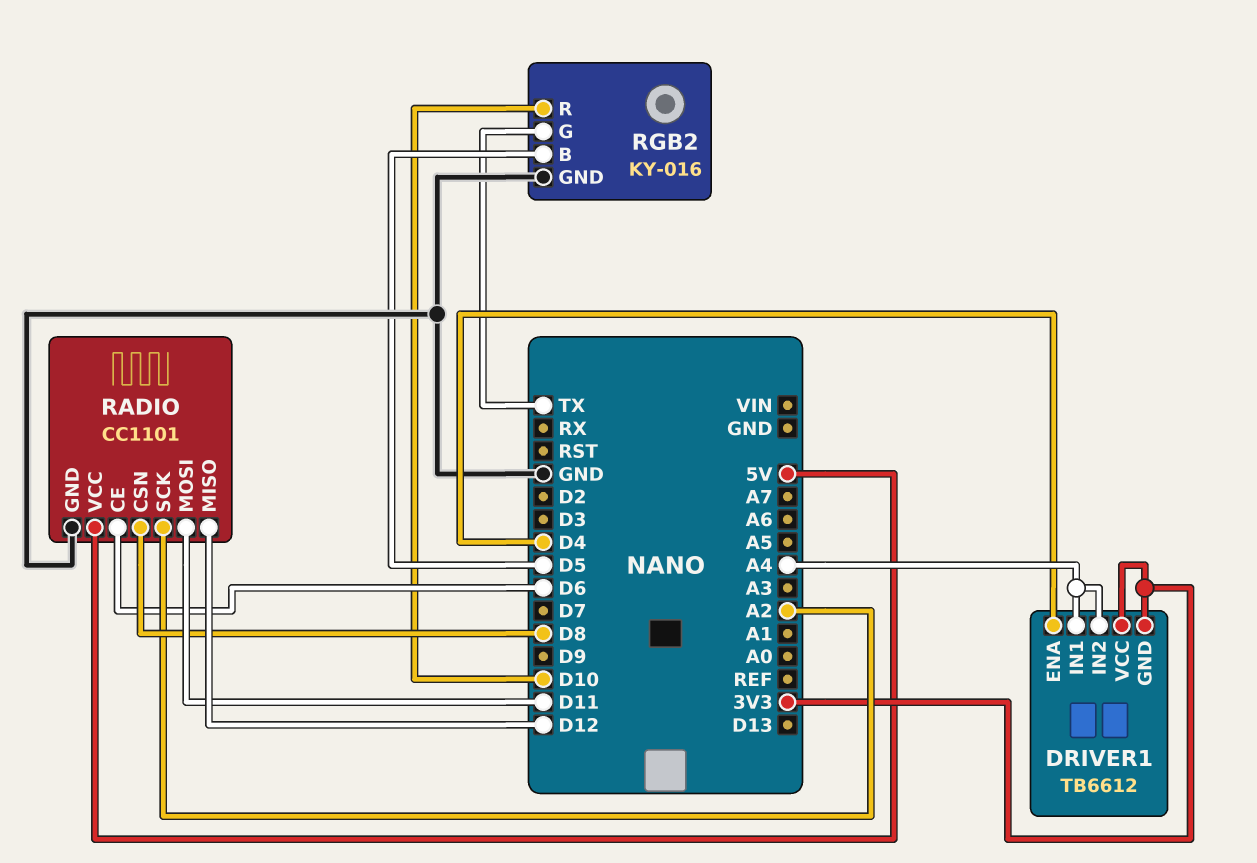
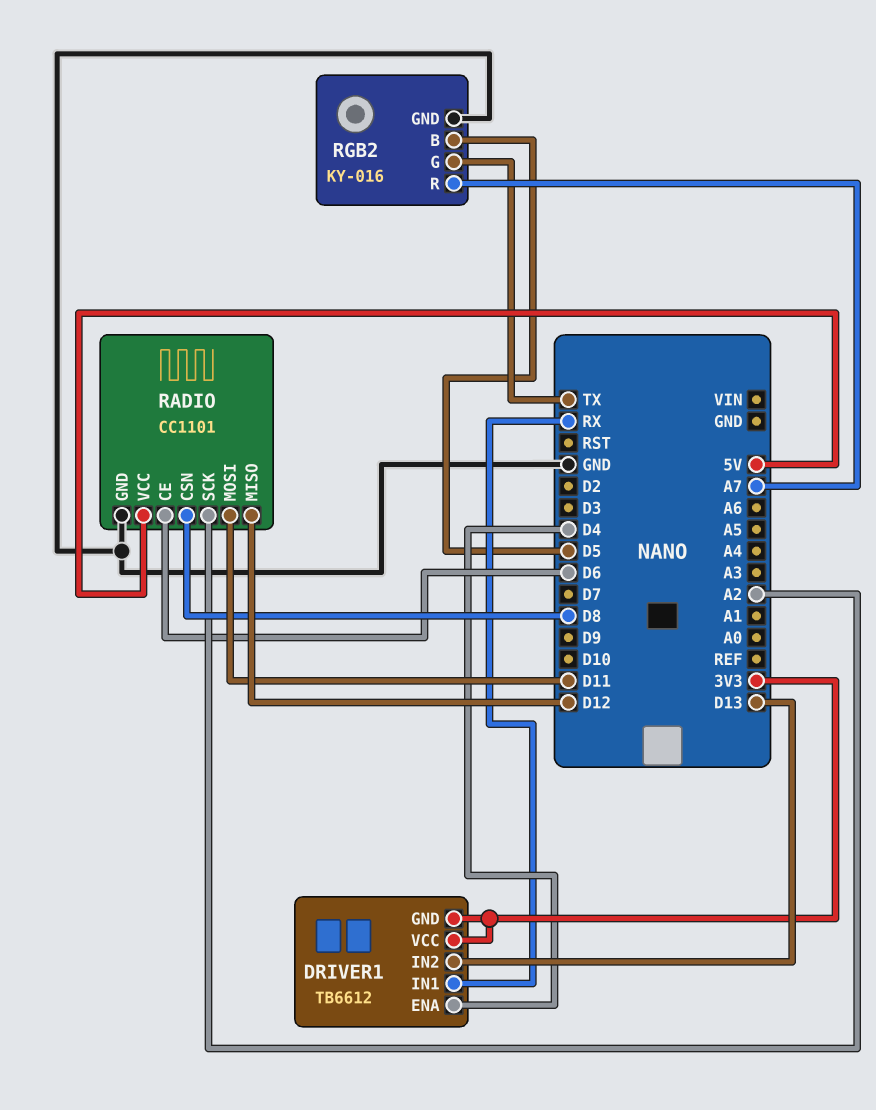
DRIVER1 pin IN1: A4 -> RX
DRIVER1 pin IN2: A4 -> D13
RGB2 pin R: D10 -> A7

